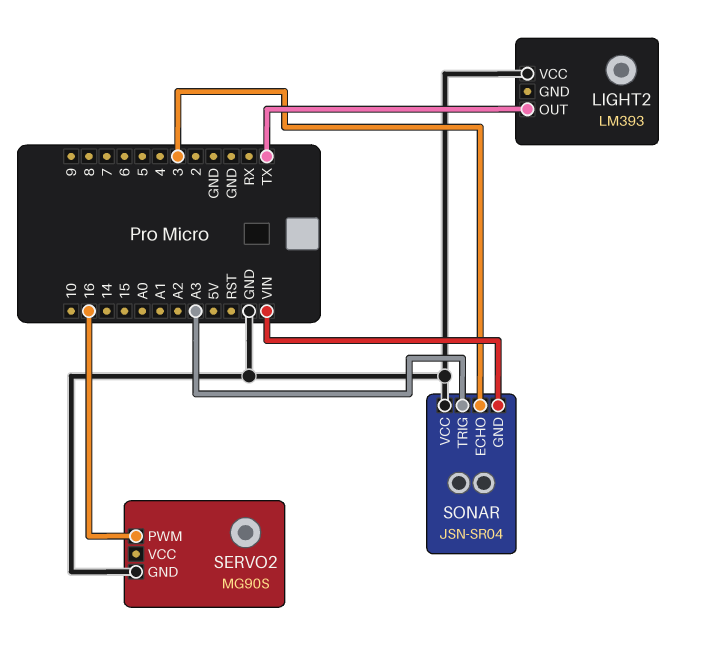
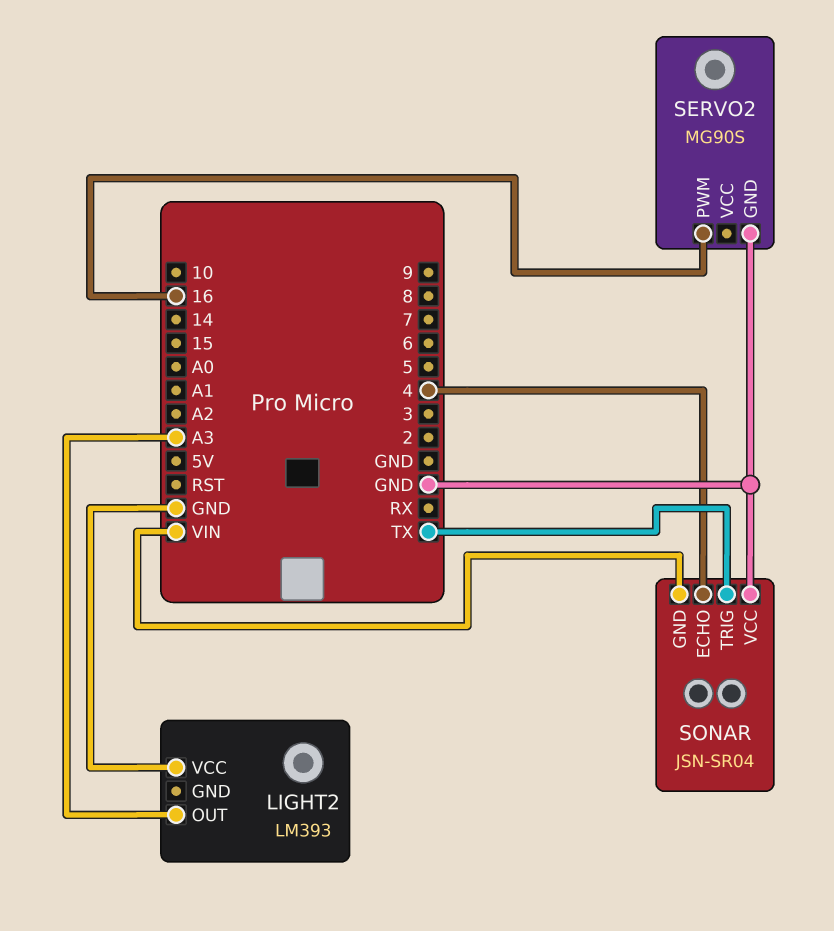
LIGHT2 pin OUT: TX -> A3
SONAR pin ECHO: 3 -> 4
SONAR pin TRIG: A3 -> TX

